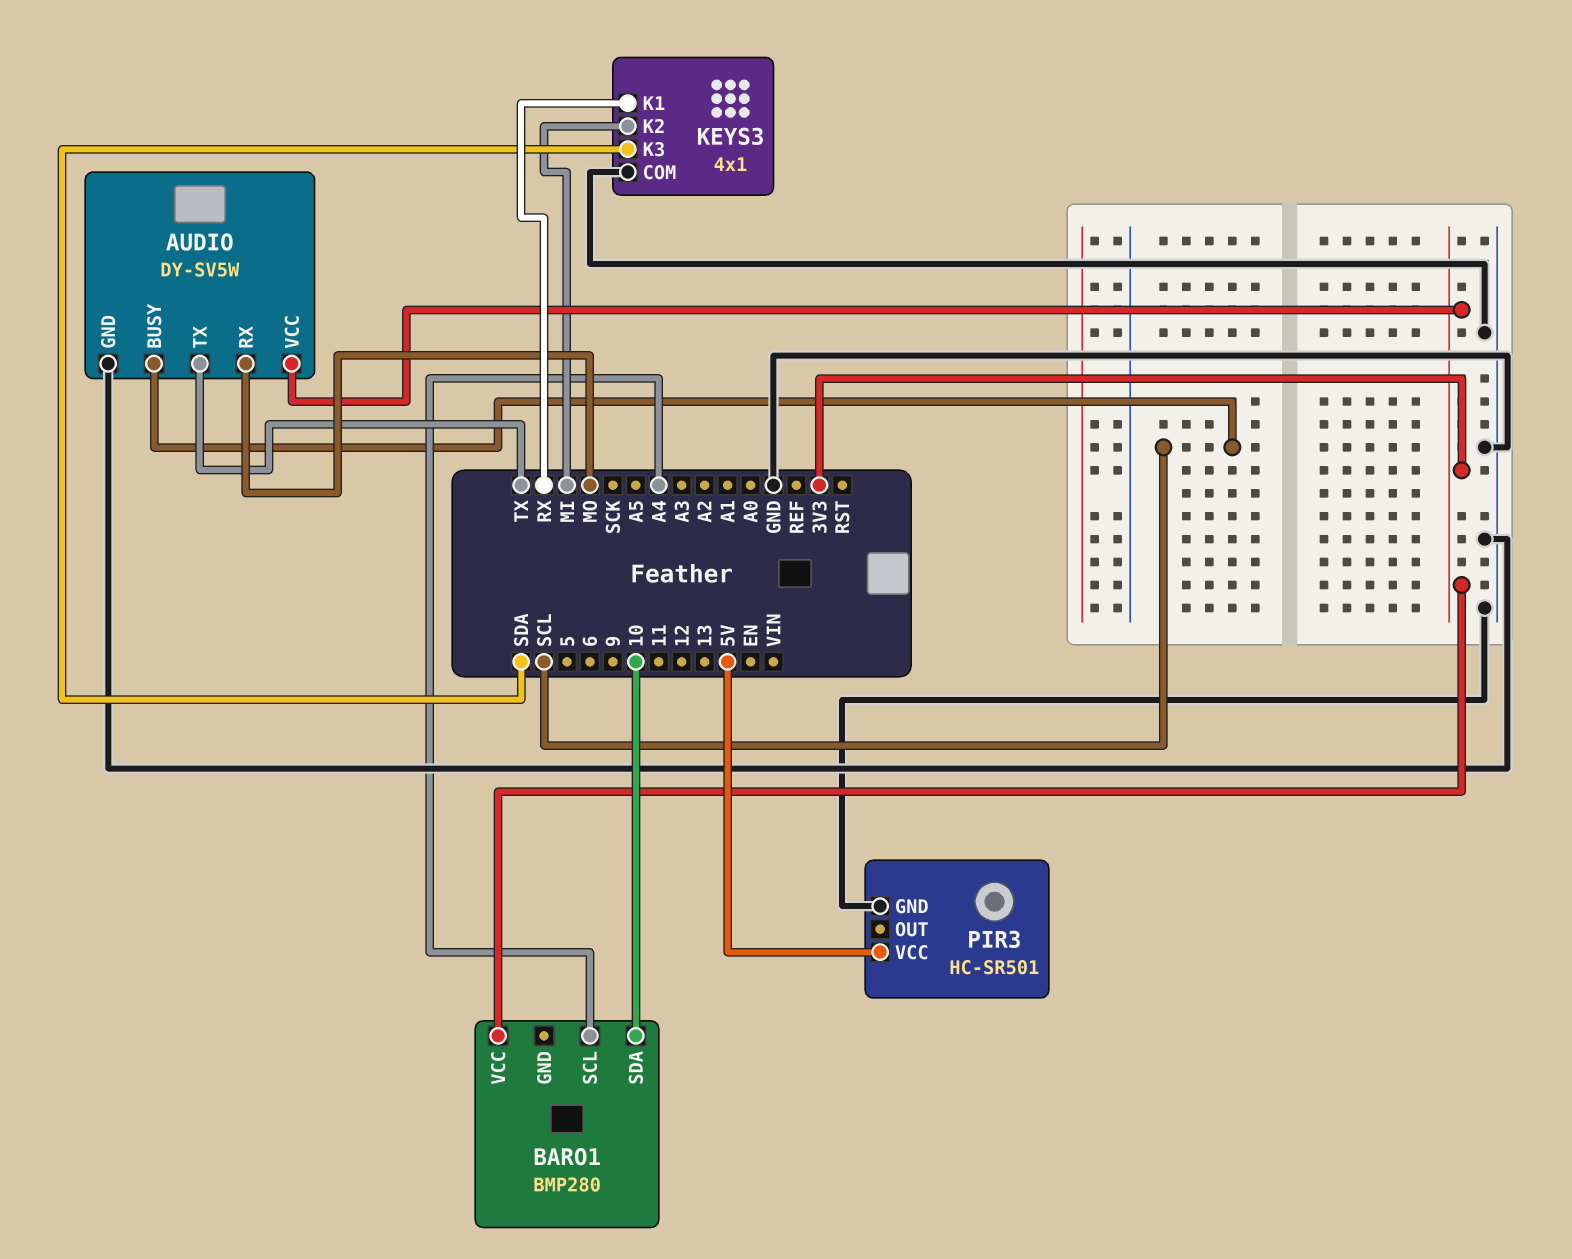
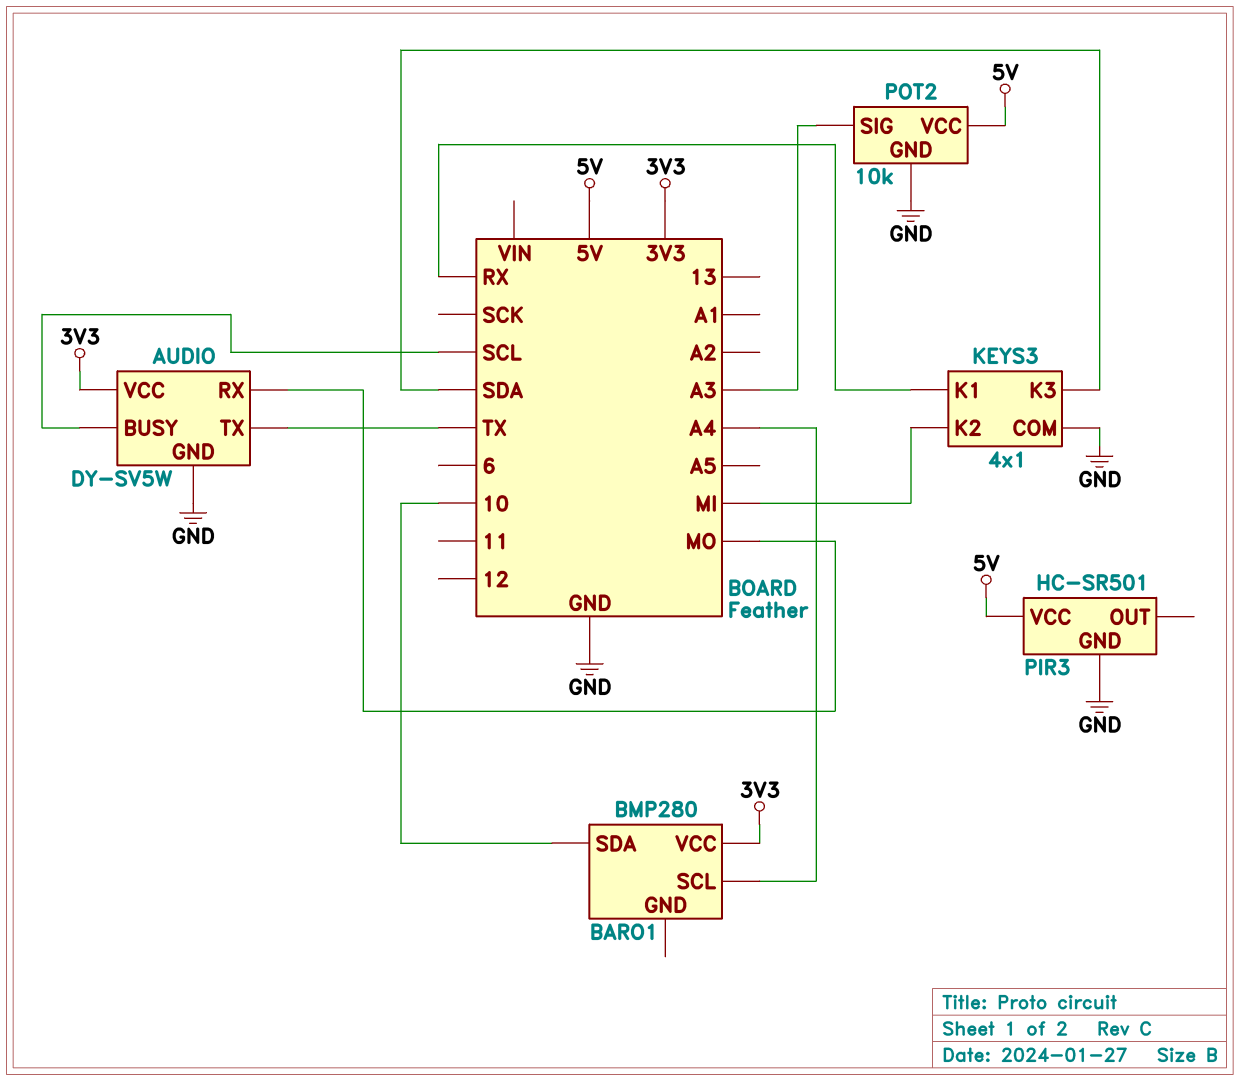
POT2: none -> 10k
POT2 pin GND: none -> GND
POT2 pin SIG: none -> A3
POT2 pin VCC: none -> 5V

